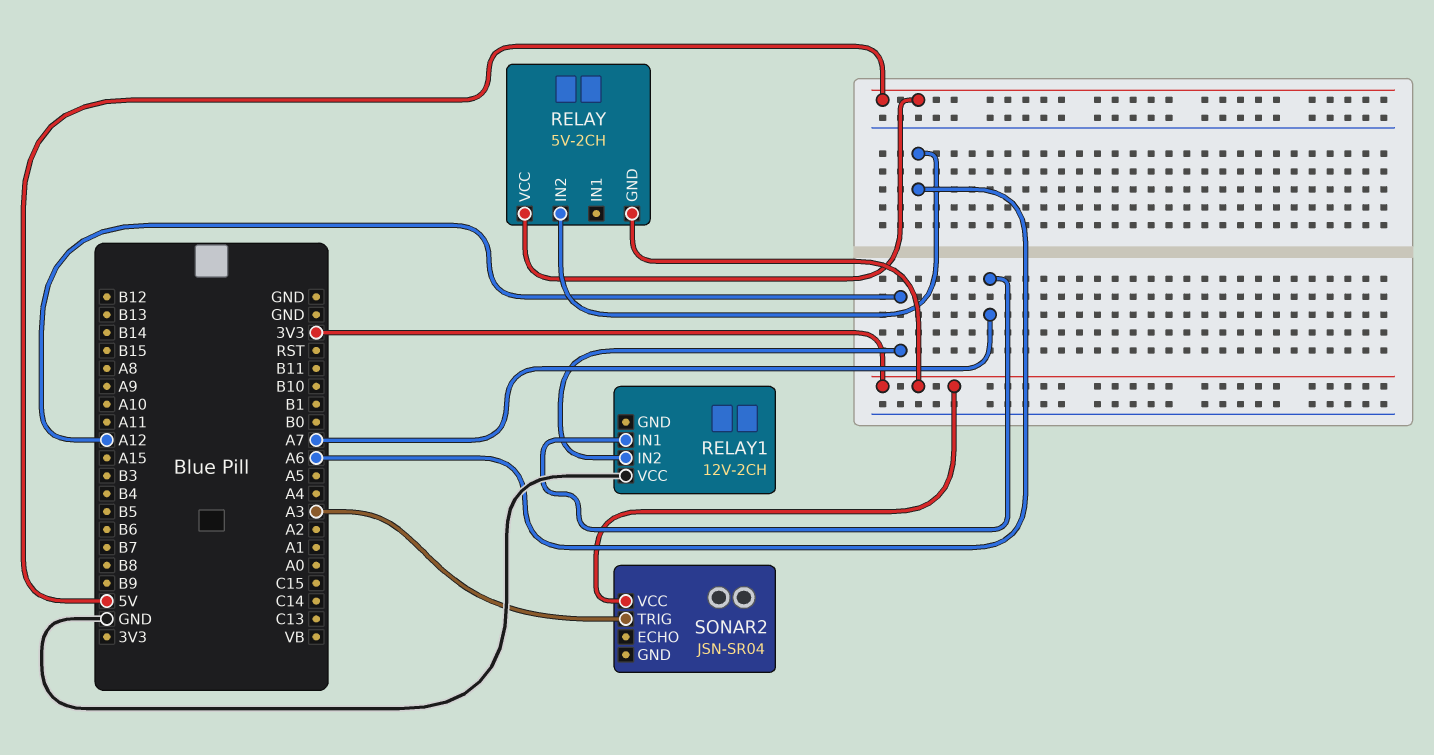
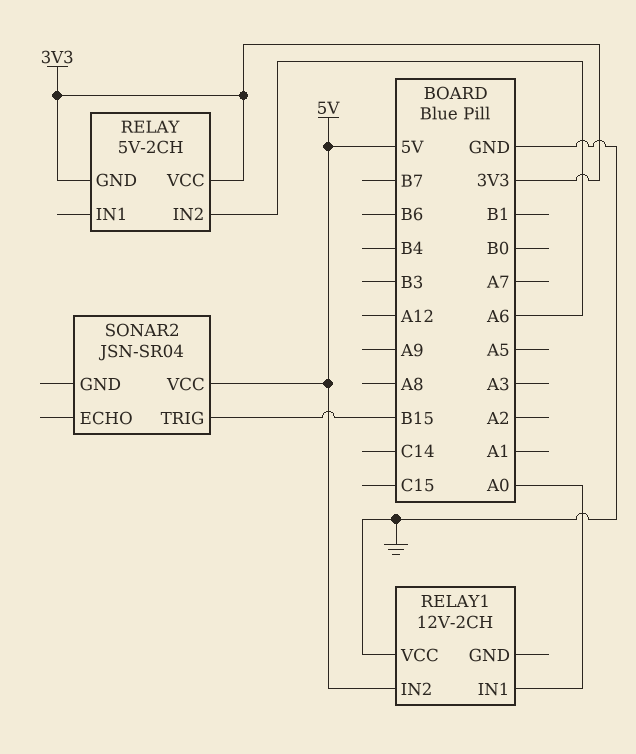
RELAY pin VCC: 5V -> 3V3
RELAY1 pin IN1: A7 -> A0
RELAY1 pin IN2: A12 -> 5V
SONAR2 pin TRIG: A3 -> B15
SONAR2 pin VCC: 3V3 -> 5V

